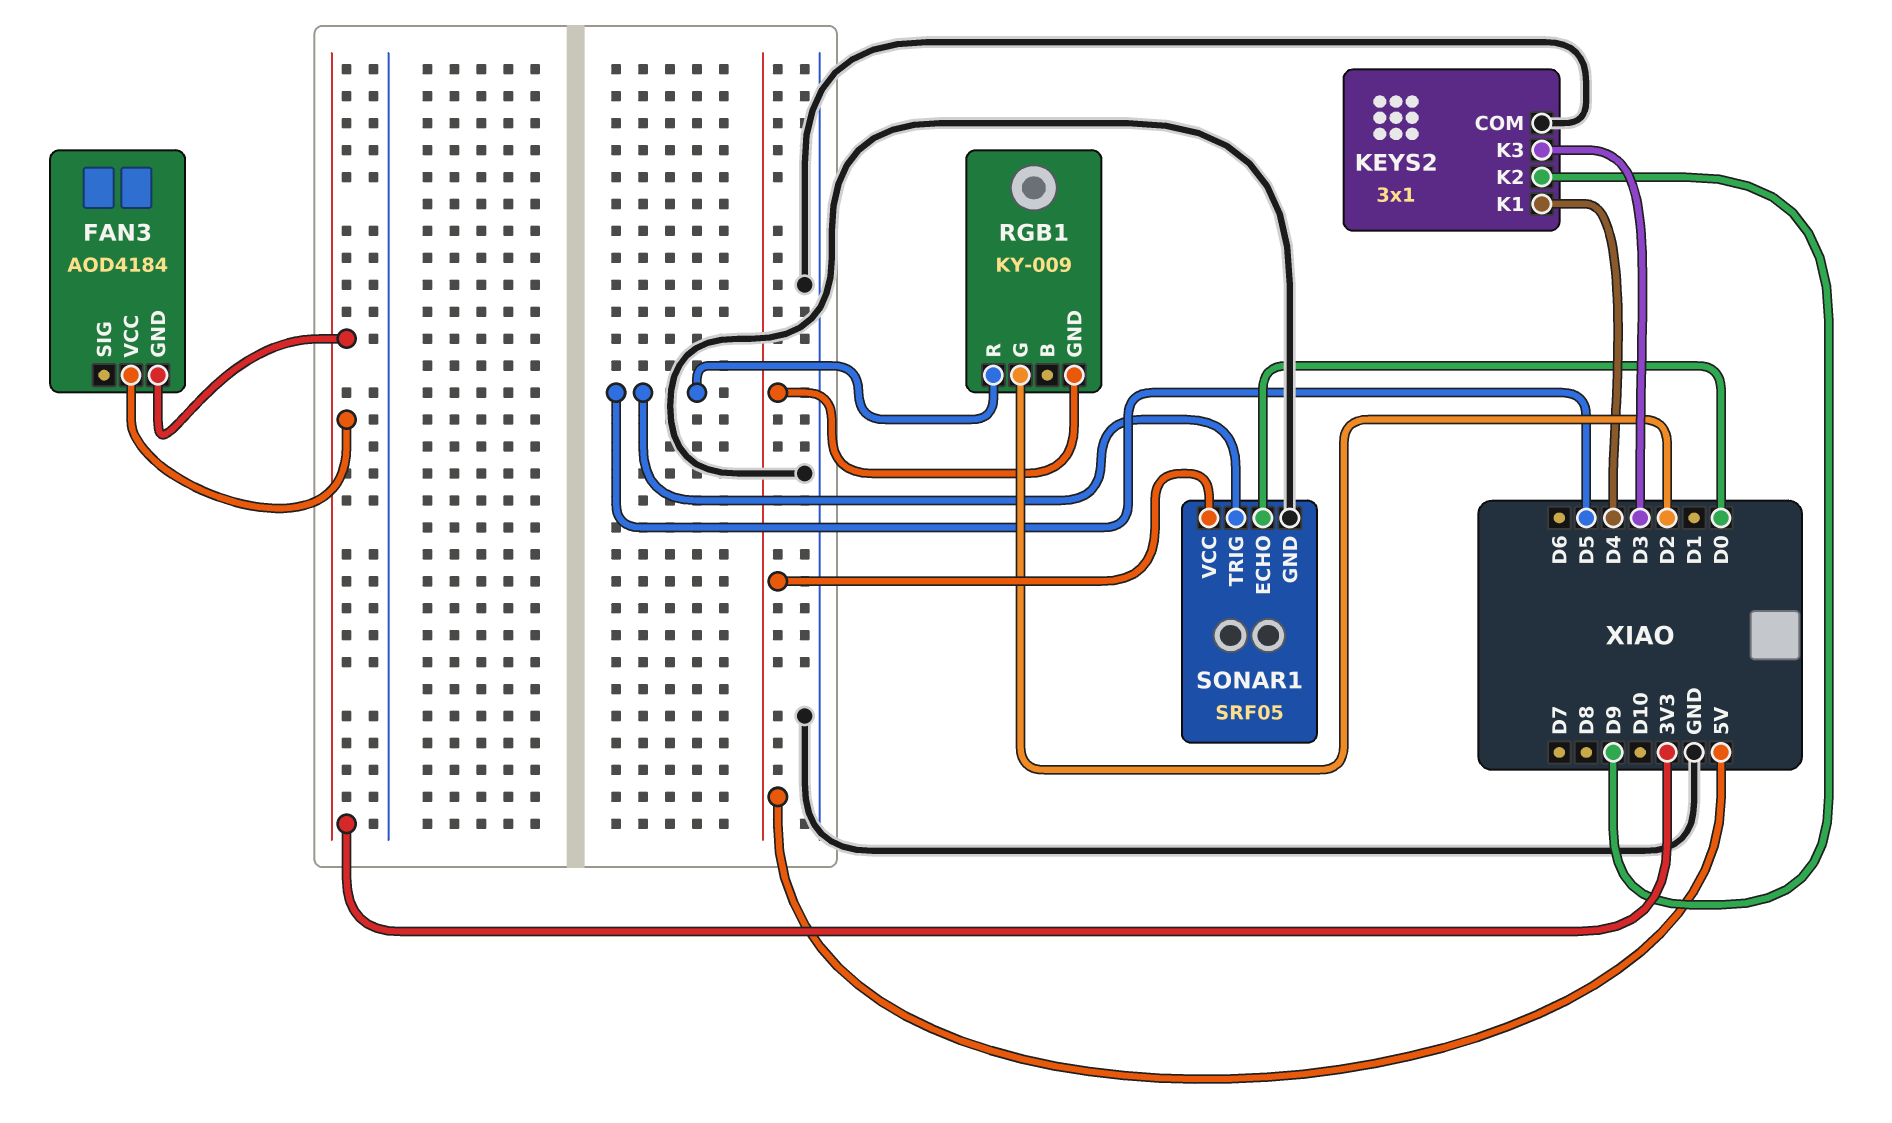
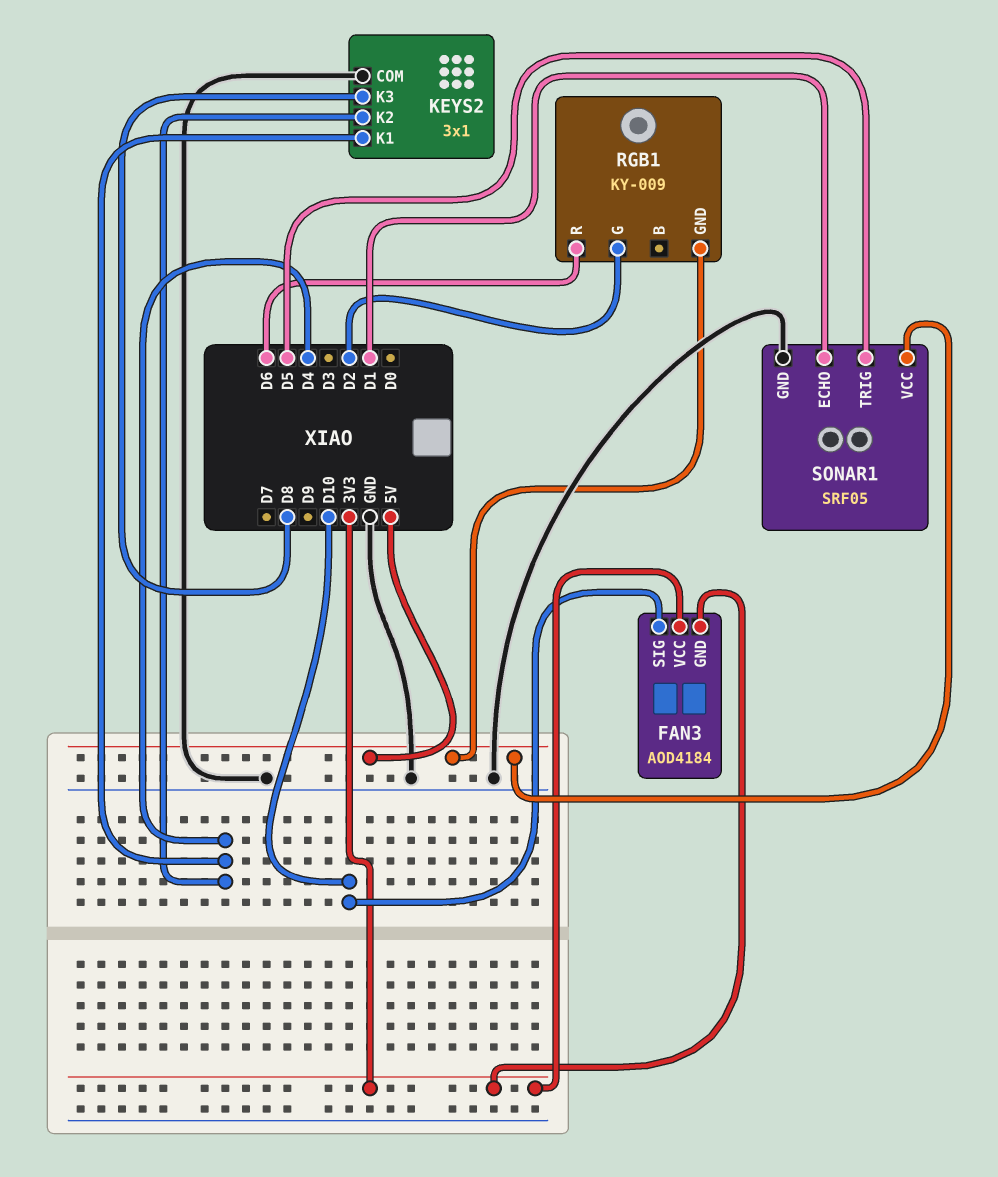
FAN3 pin SIG: none -> D10
KEYS2 pin K2: D9 -> D4
KEYS2 pin K3: D3 -> D8
RGB1 pin R: D5 -> D6
SONAR1 pin ECHO: D0 -> D1

